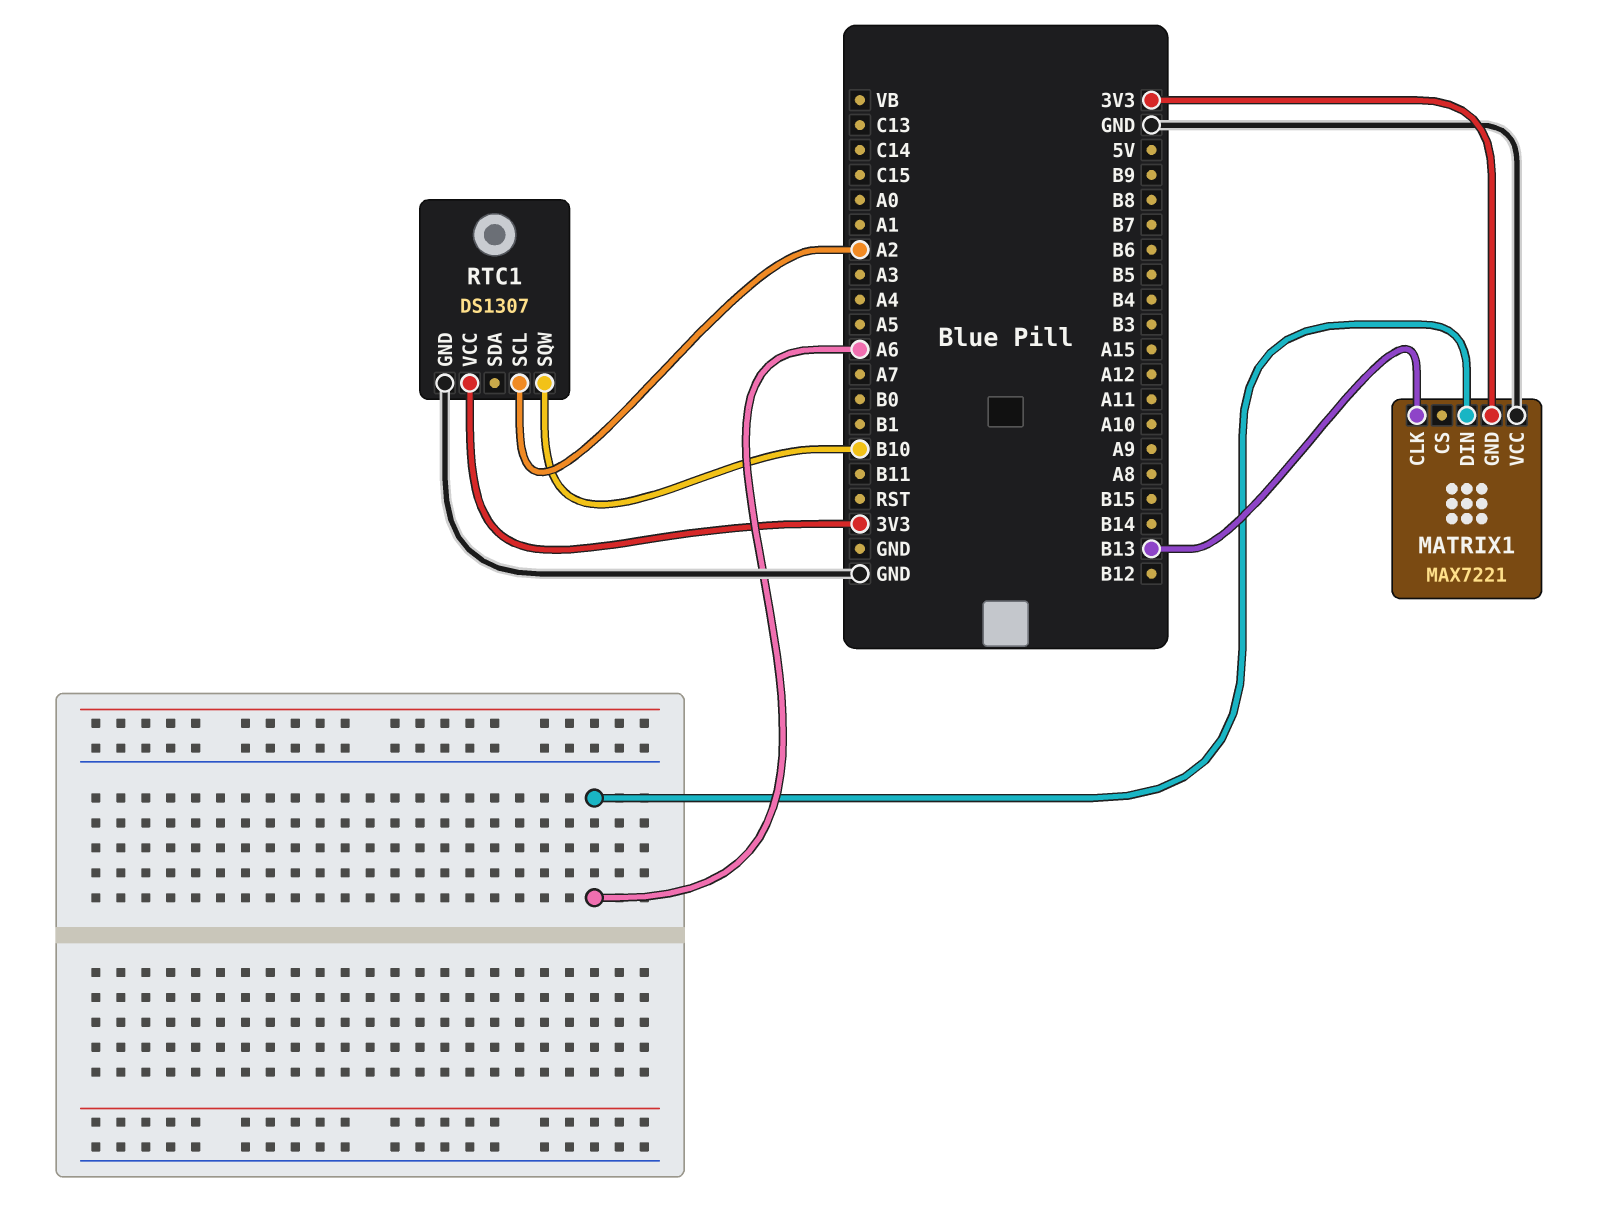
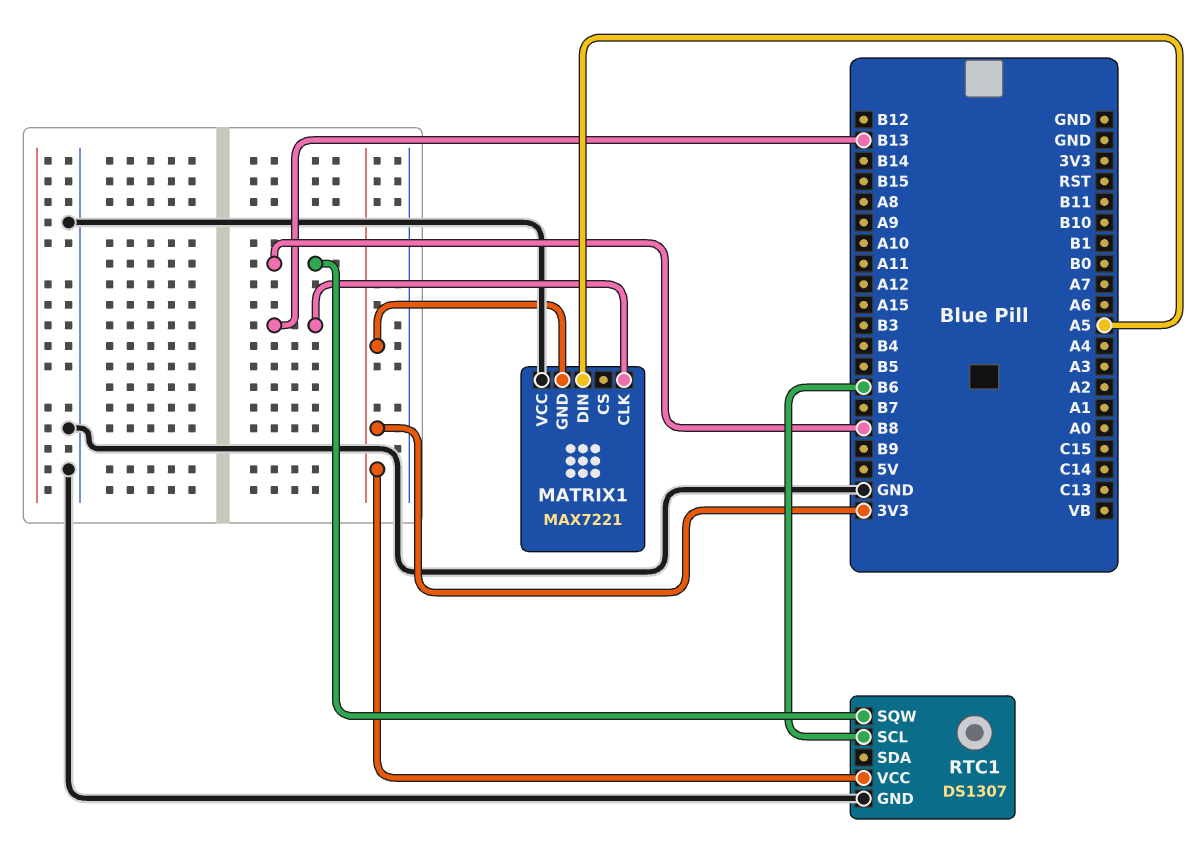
MATRIX1 pin DIN: A6 -> A5
RTC1 pin SCL: A2 -> B6
RTC1 pin SQW: B10 -> B8

